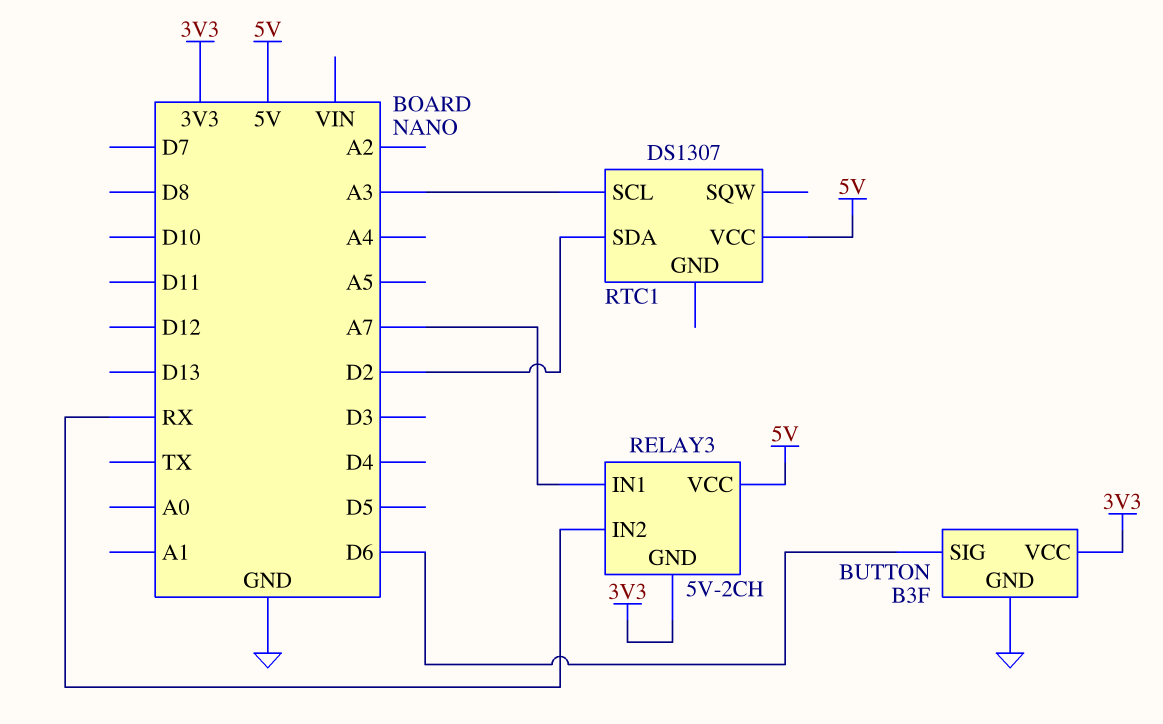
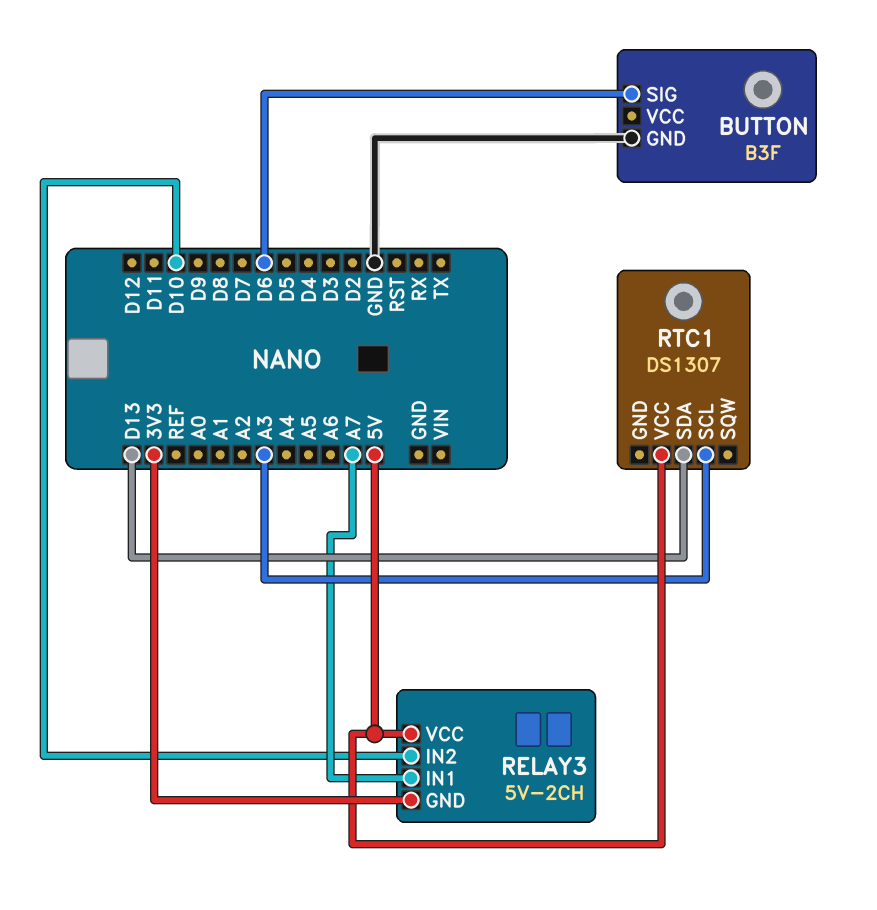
BUTTON pin VCC: 3V3 -> none
RELAY3 pin IN2: RX -> D10
RTC1 pin SDA: D2 -> D13

